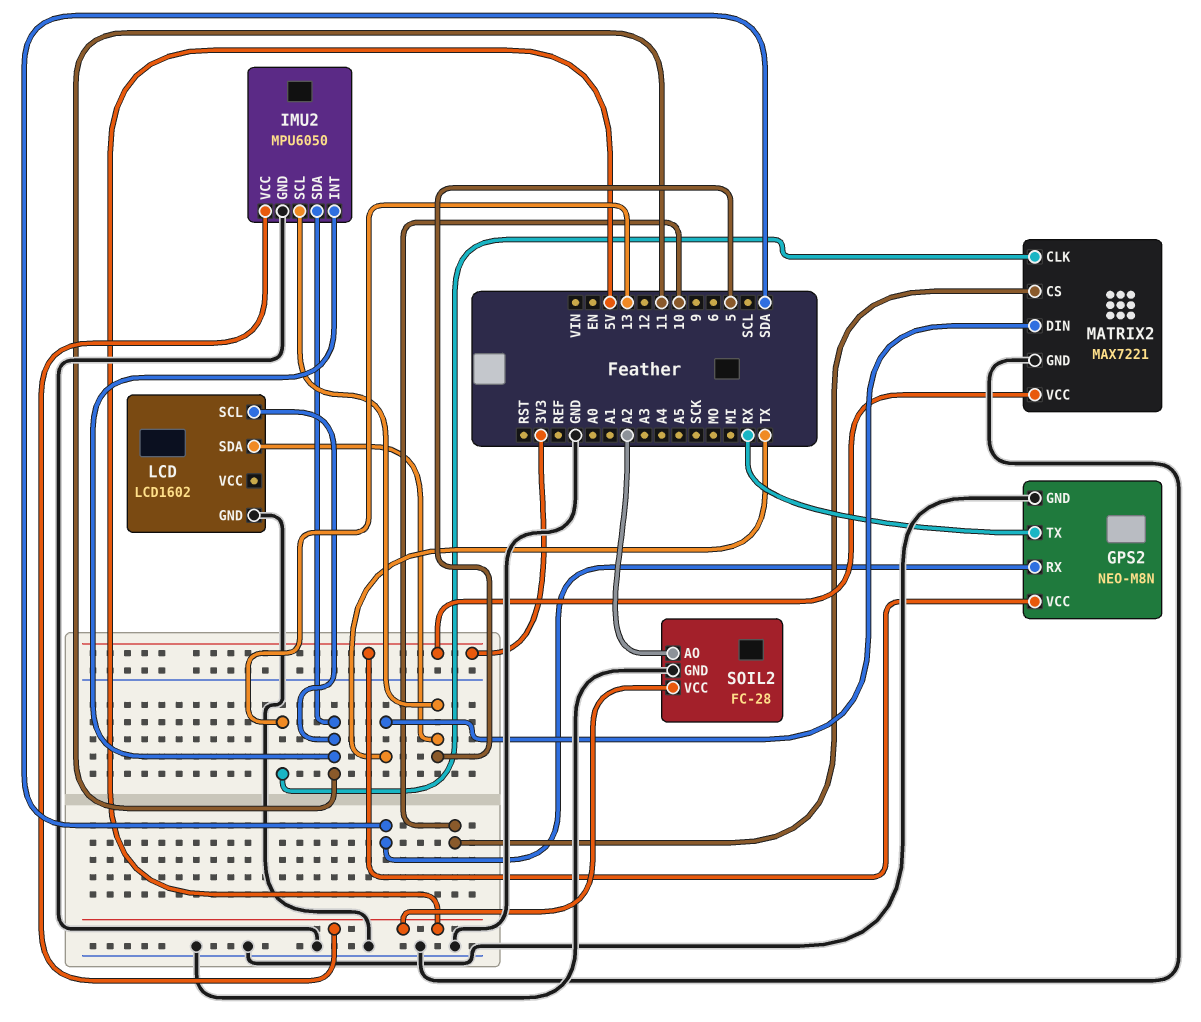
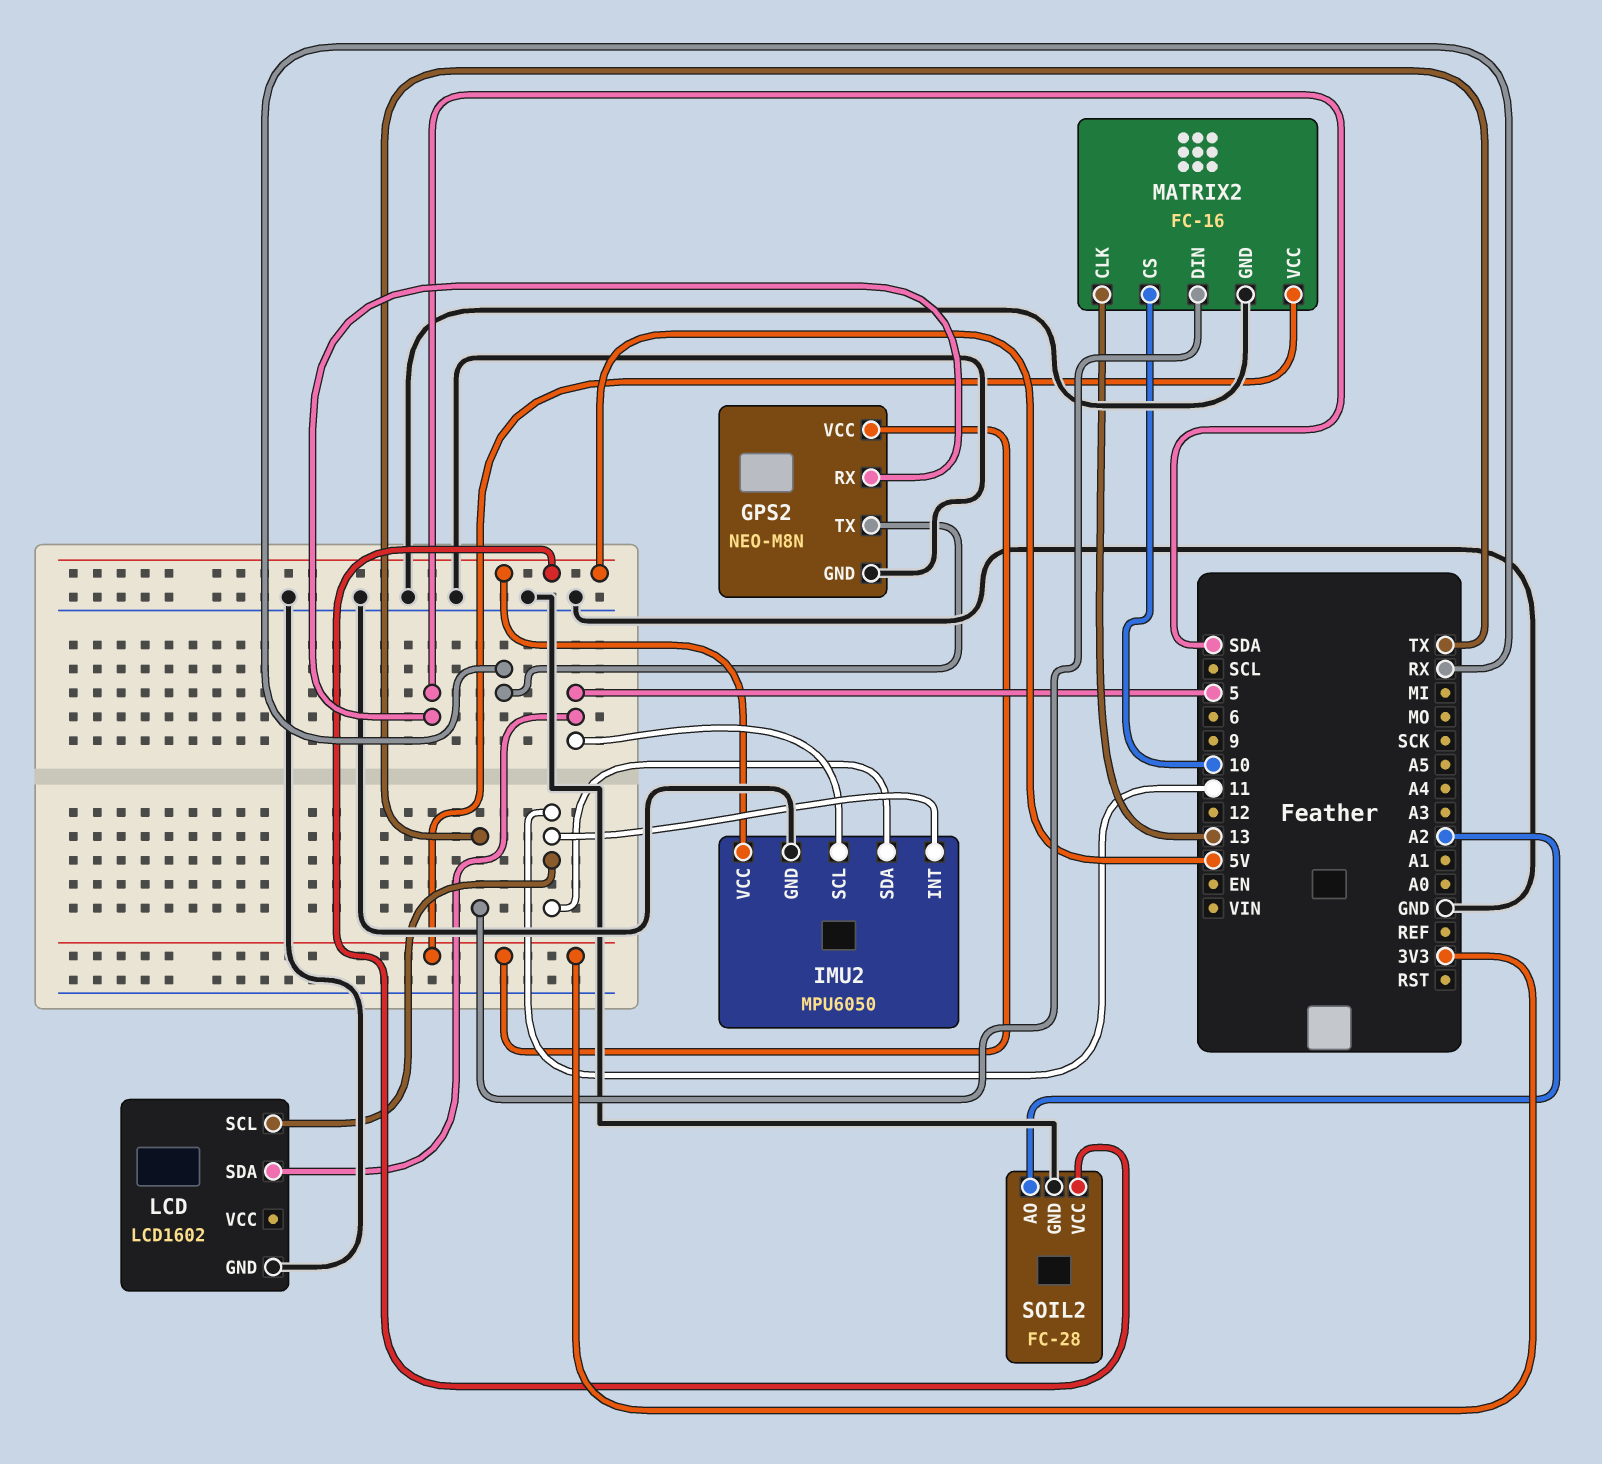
MATRIX2: MAX7221 -> FC-16

